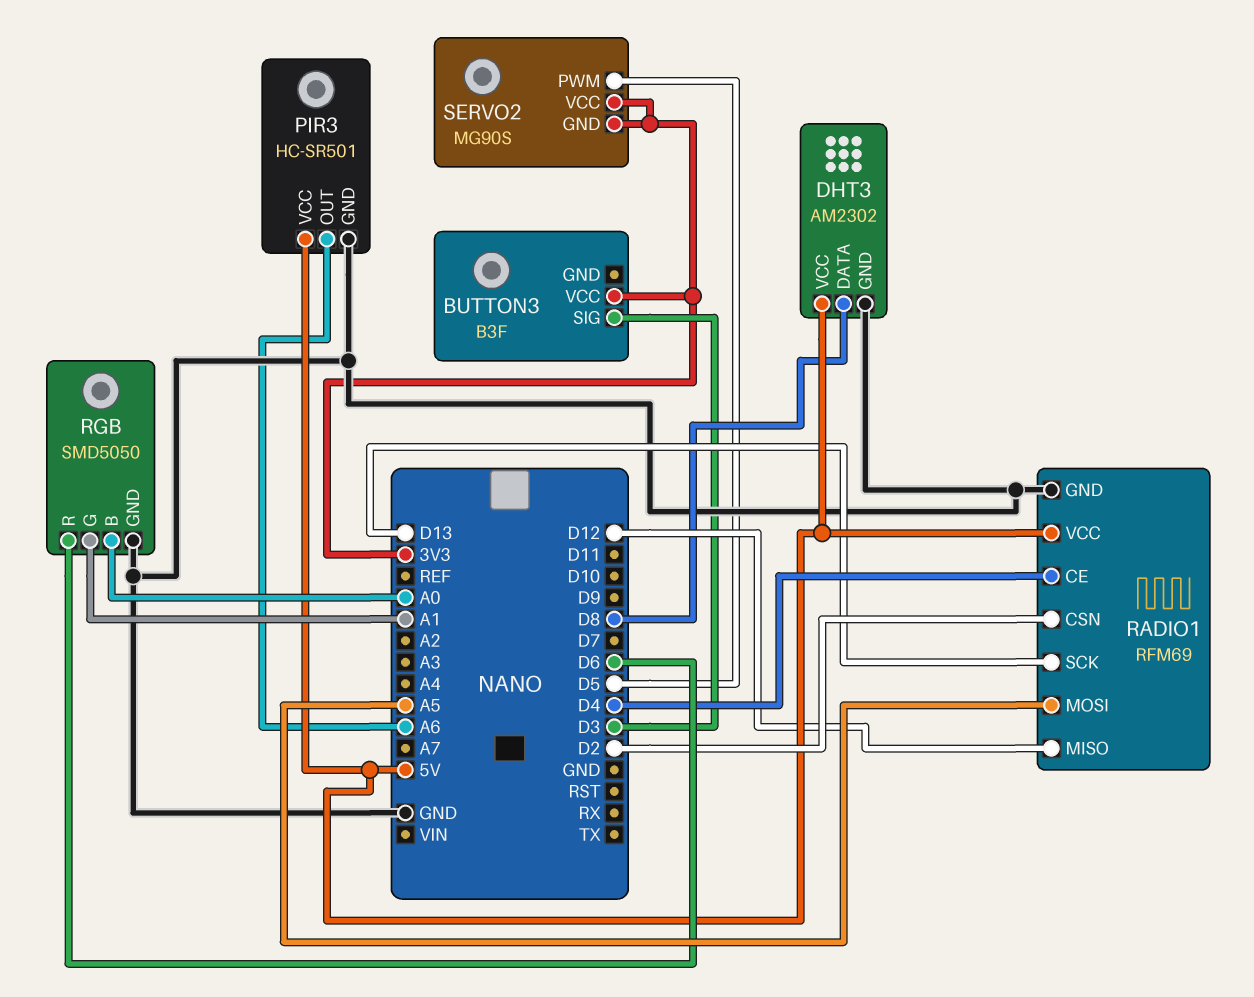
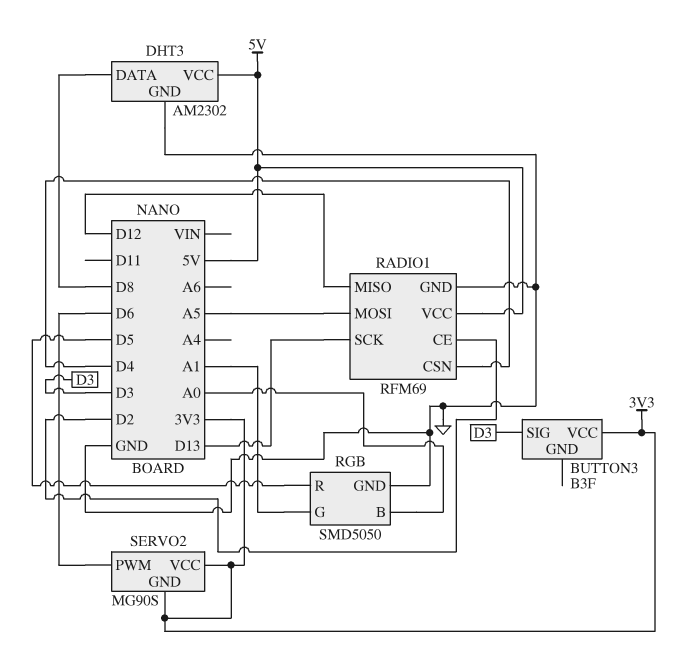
PIR3: HC-SR501 -> none
PIR3 pin GND: GND -> none
PIR3 pin OUT: A6 -> none
PIR3 pin VCC: 5V -> none
RADIO1 pin CE: D4 -> D2
RADIO1 pin CSN: D2 -> D4
RGB pin R: D6 -> D5
SERVO2 pin PWM: D5 -> D6

